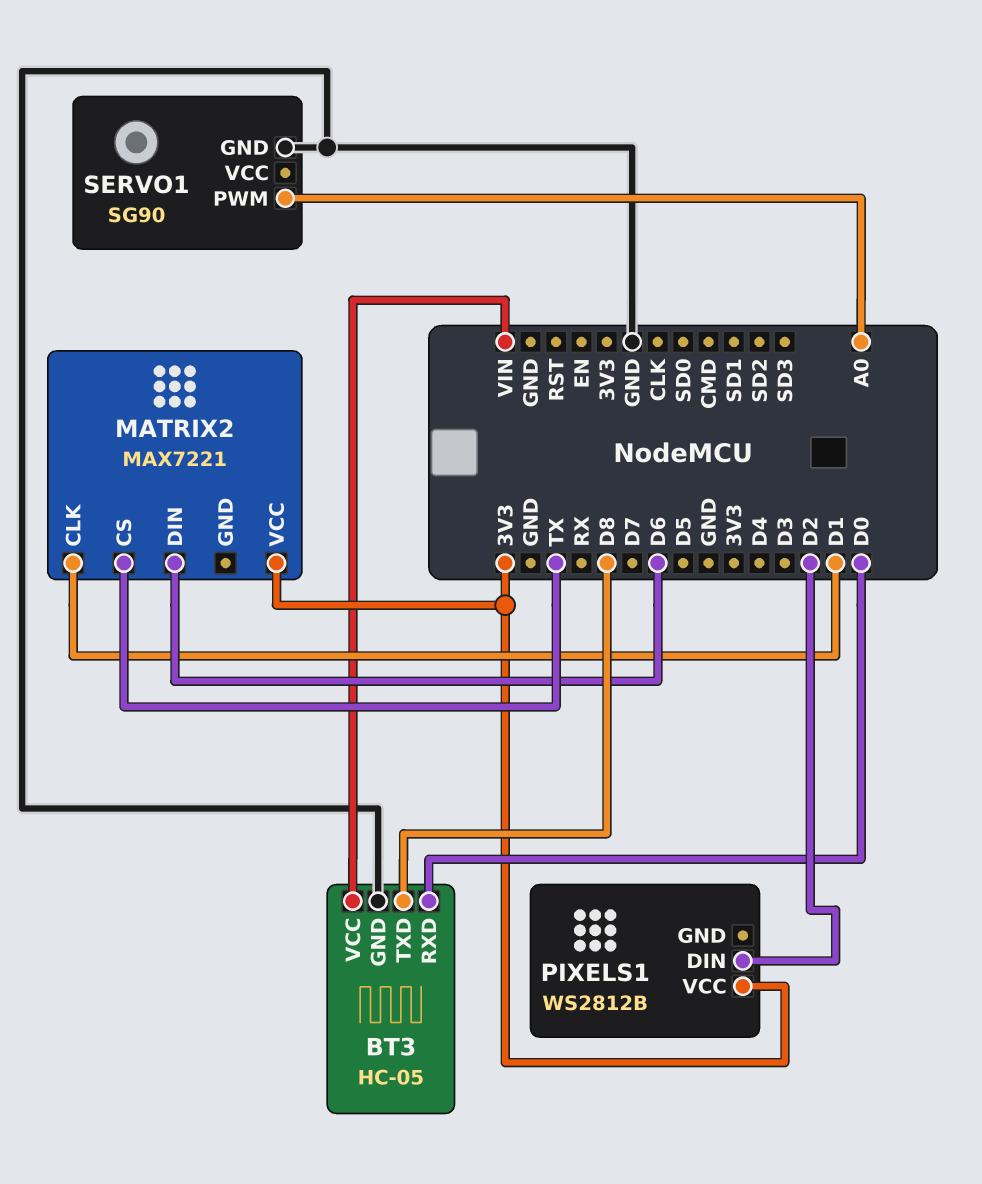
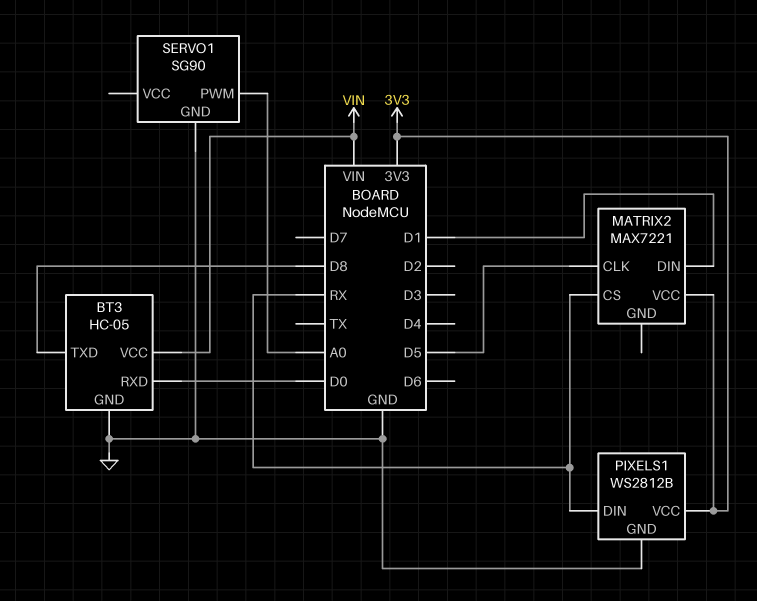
MATRIX2 pin CLK: D1 -> D5
MATRIX2 pin CS: TX -> RX
MATRIX2 pin DIN: D6 -> D1
PIXELS1 pin DIN: D2 -> RX
PIXELS1 pin GND: none -> GND

